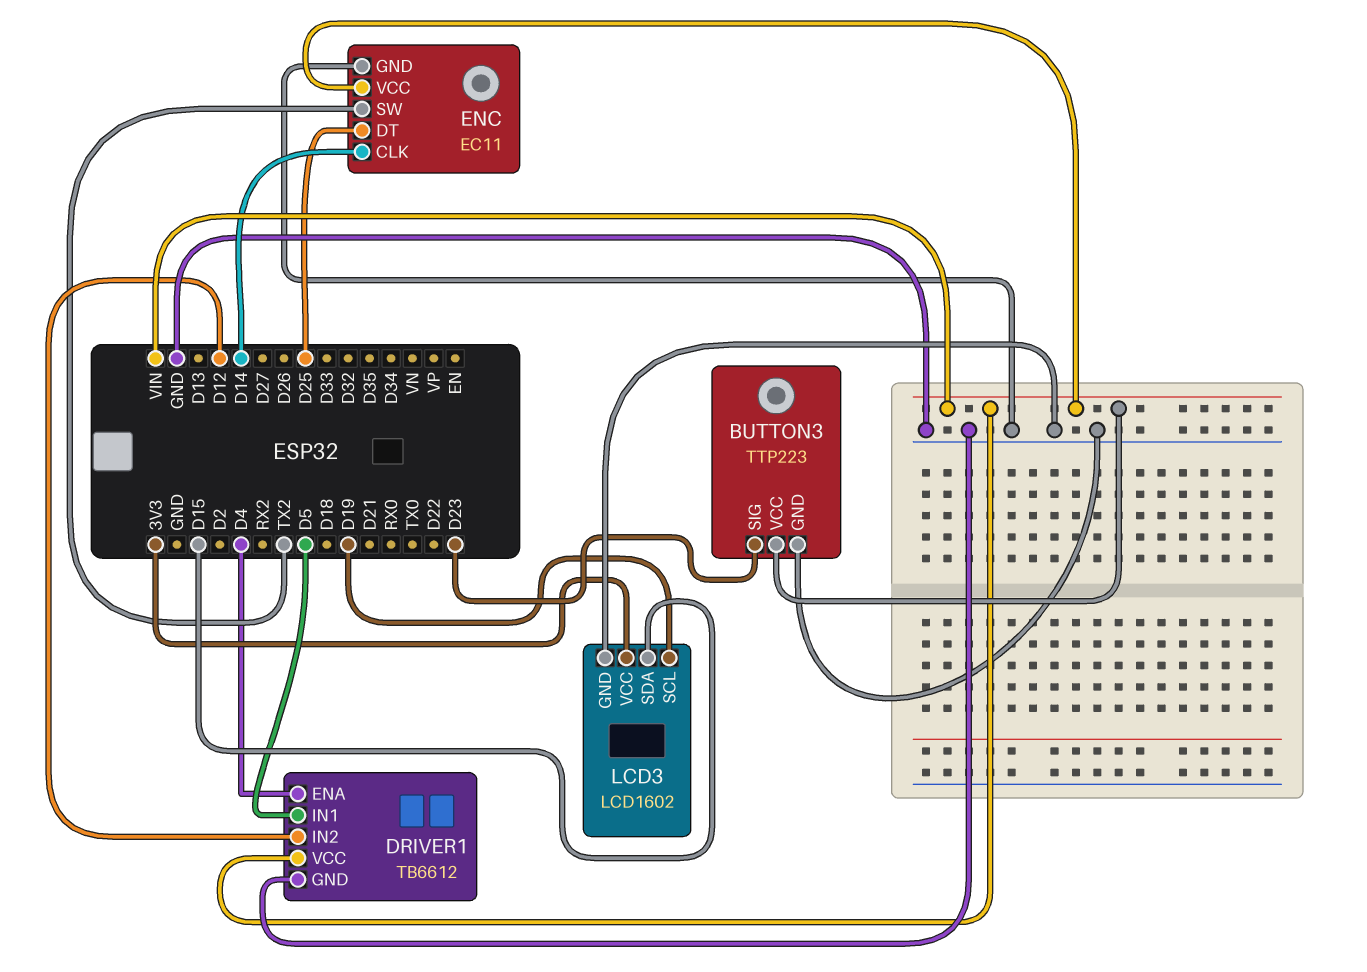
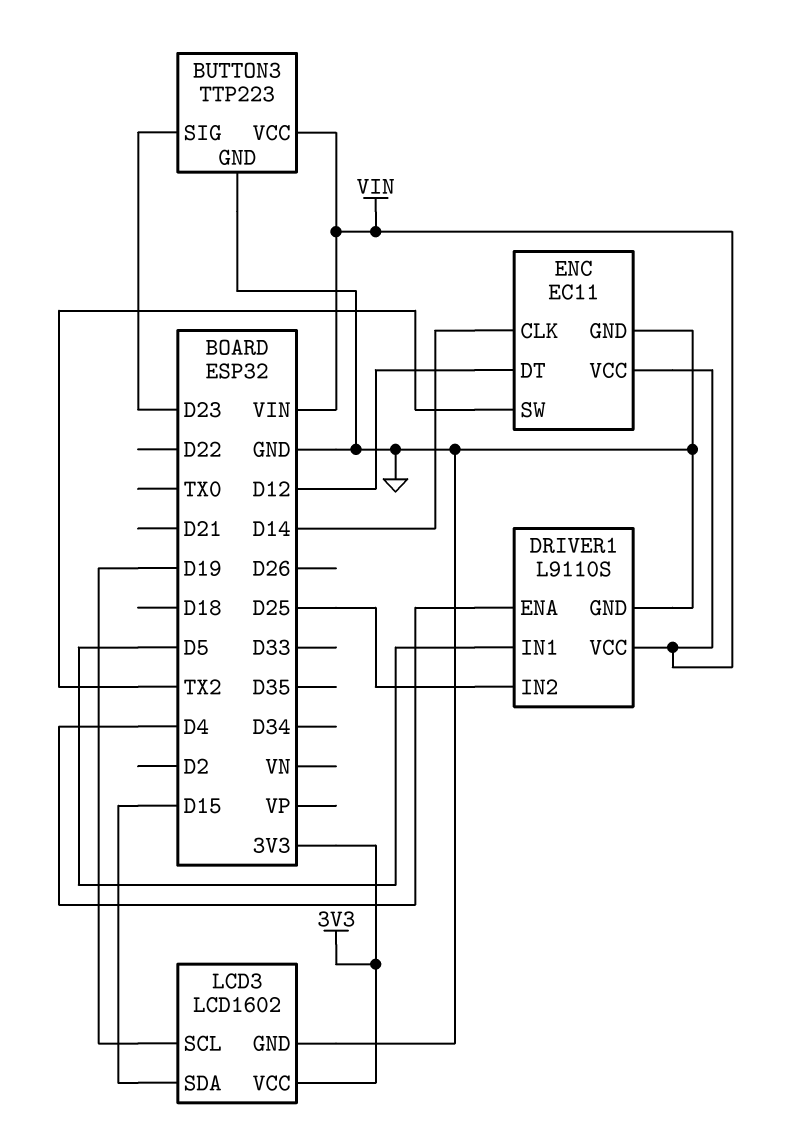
DRIVER1: TB6612 -> L9110S
DRIVER1 pin IN2: D12 -> D25
ENC pin DT: D25 -> D12

